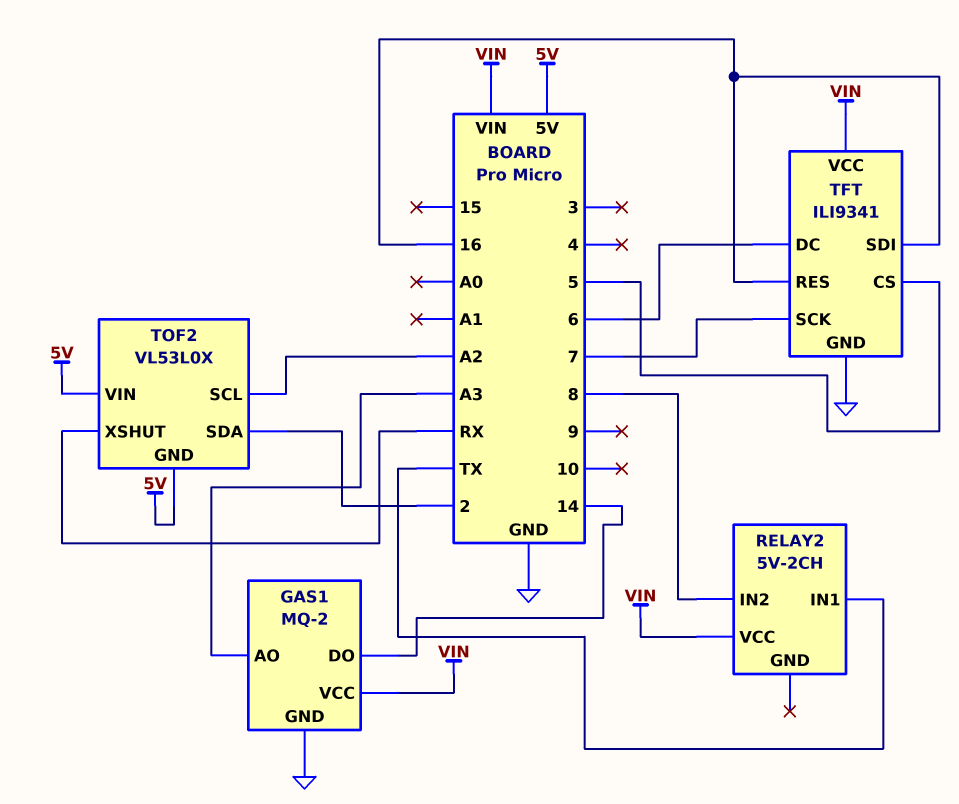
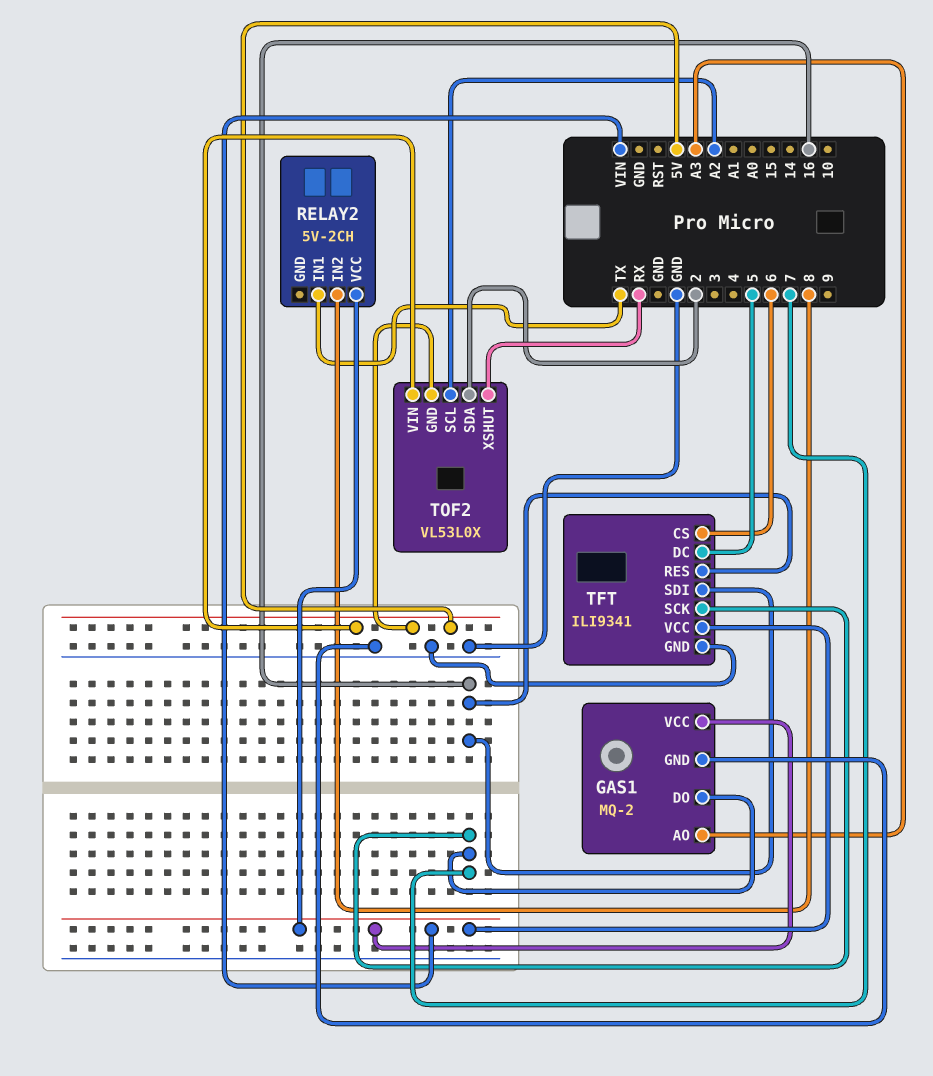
GAS1 pin DO: 14 -> 7
TFT pin CS: 5 -> 6
TFT pin DC: 6 -> 5

